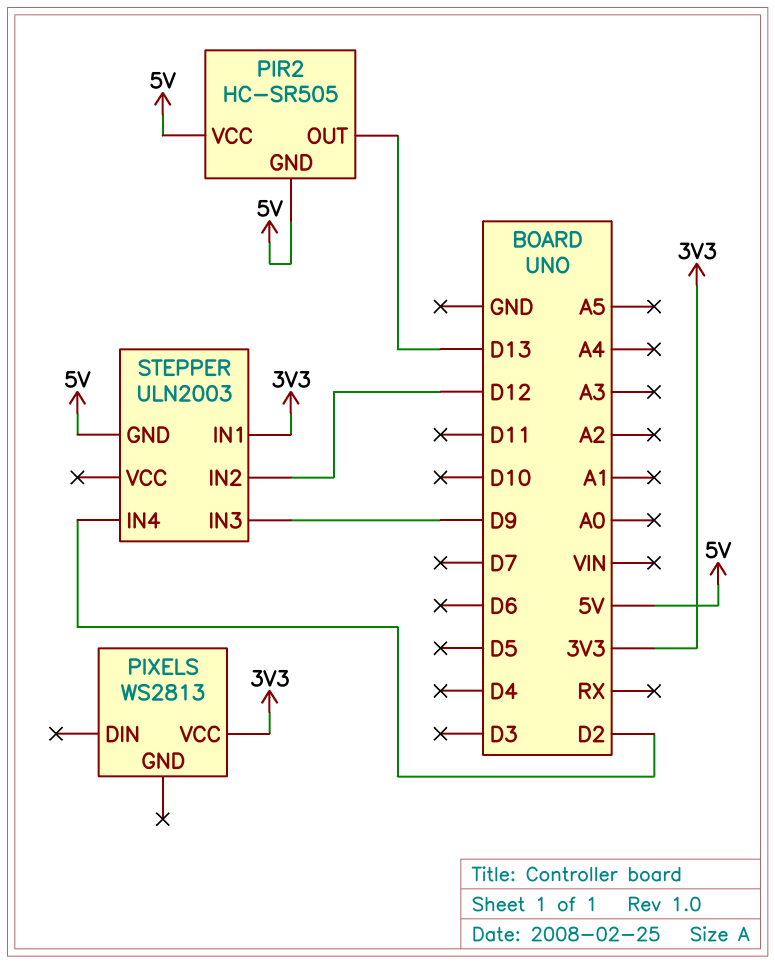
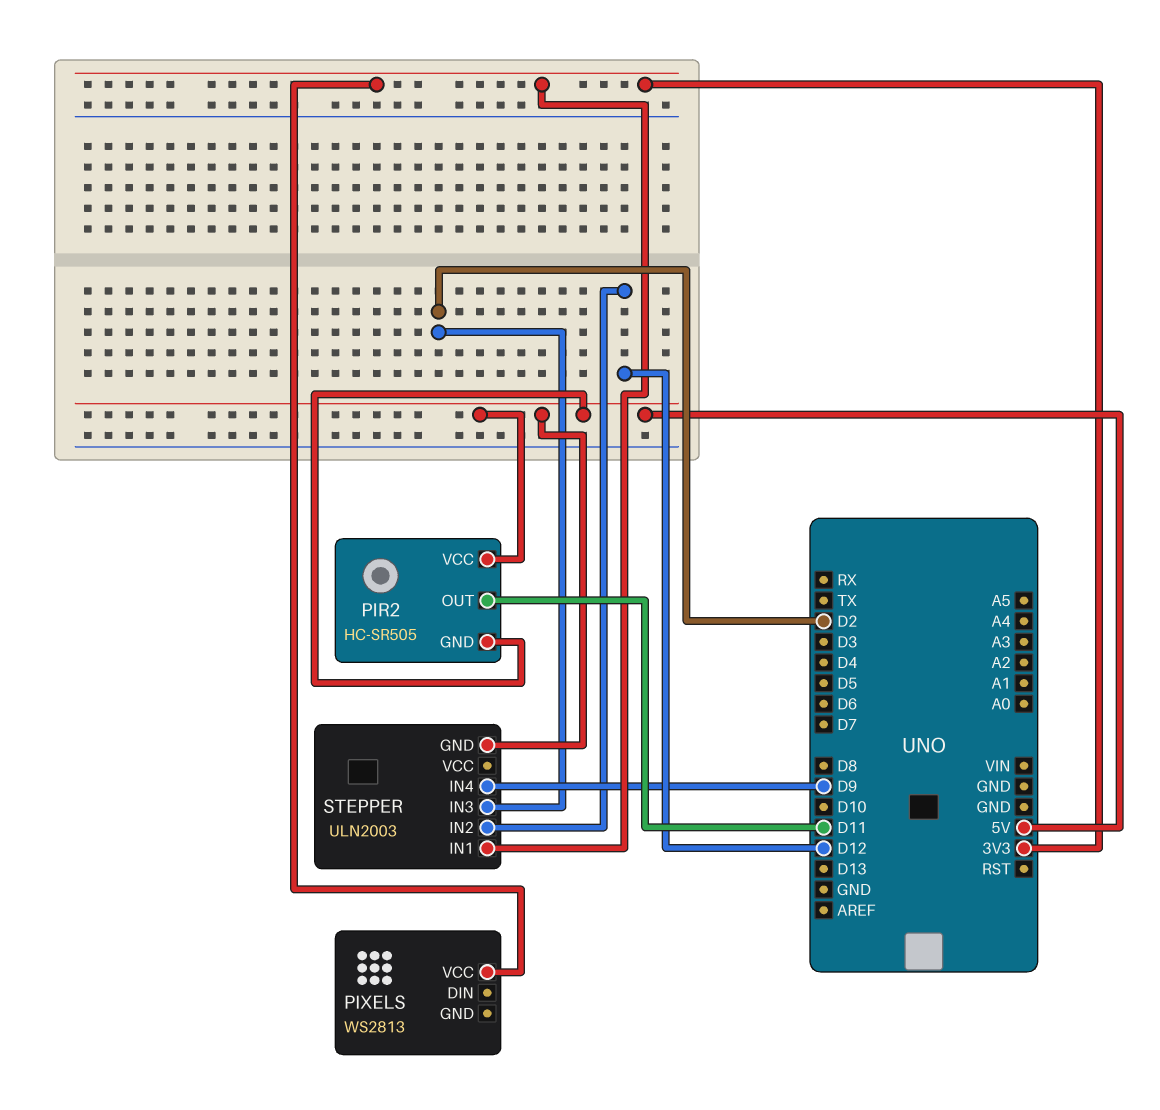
PIR2 pin OUT: D13 -> D11
STEPPER pin IN3: D9 -> D2
STEPPER pin IN4: D2 -> D9

